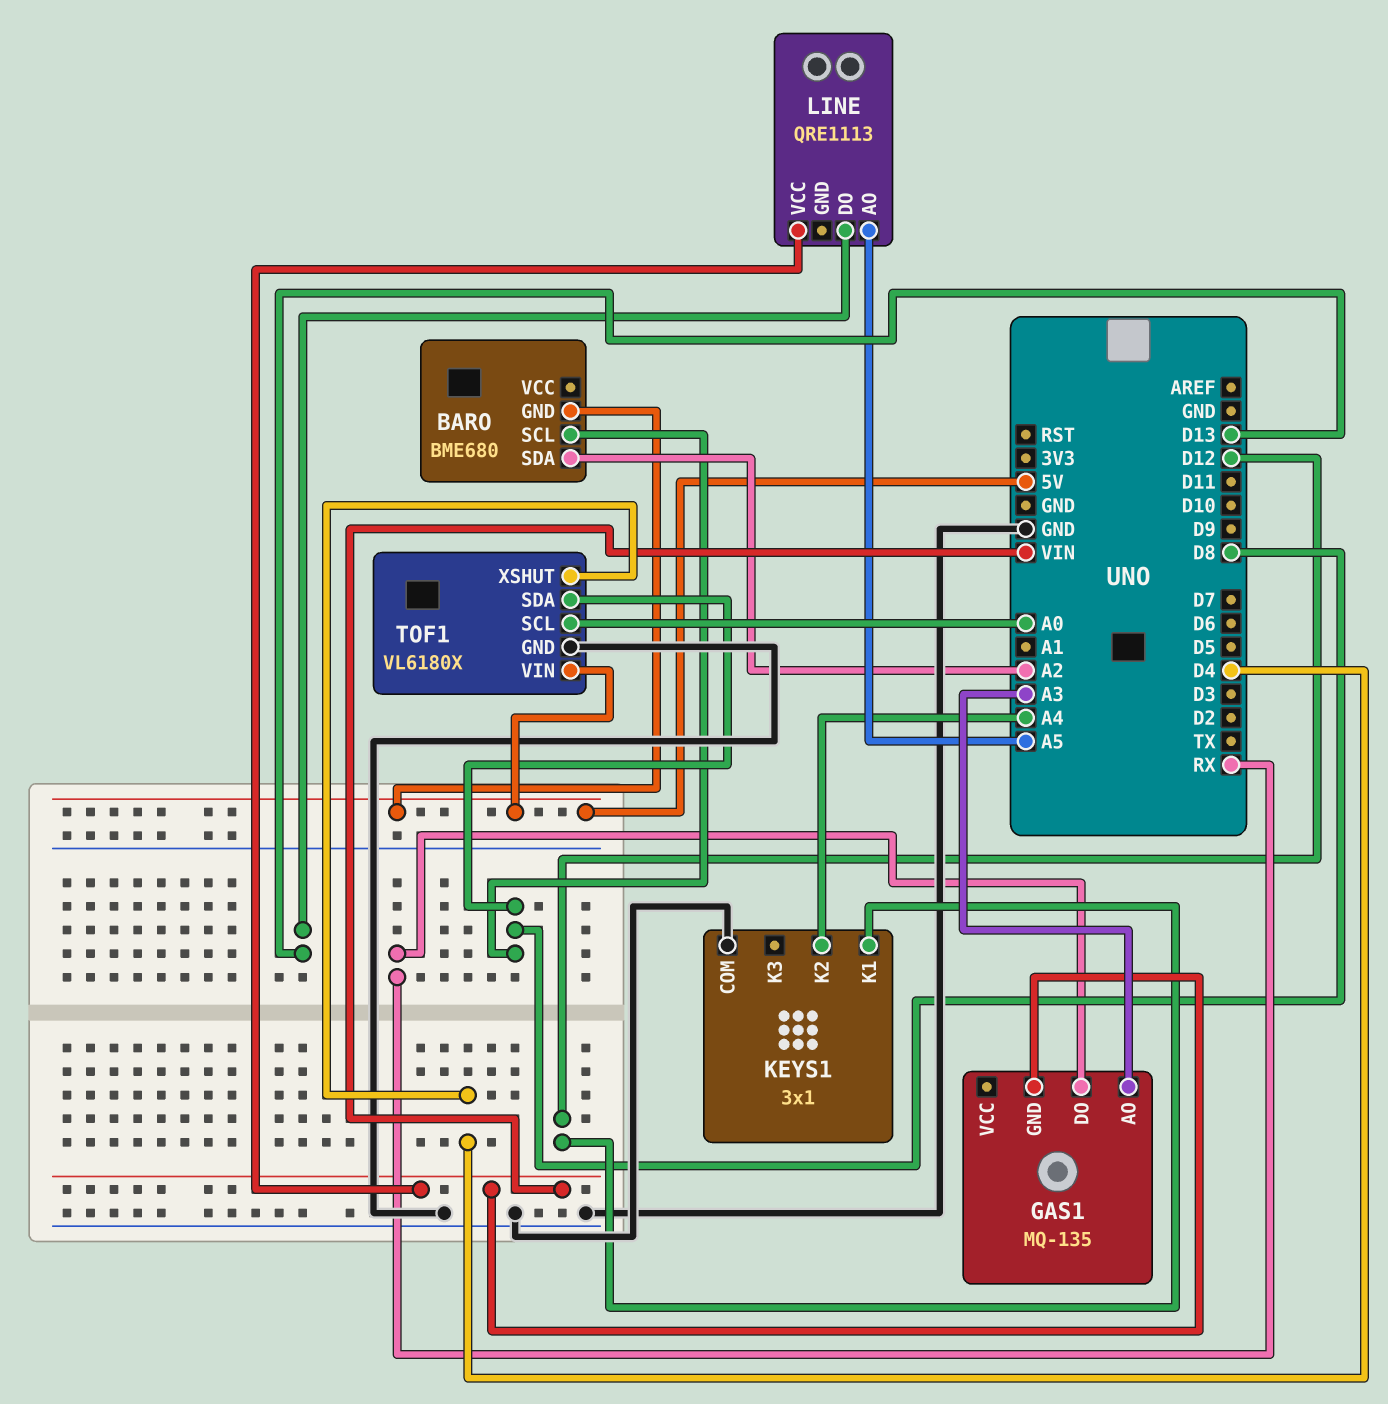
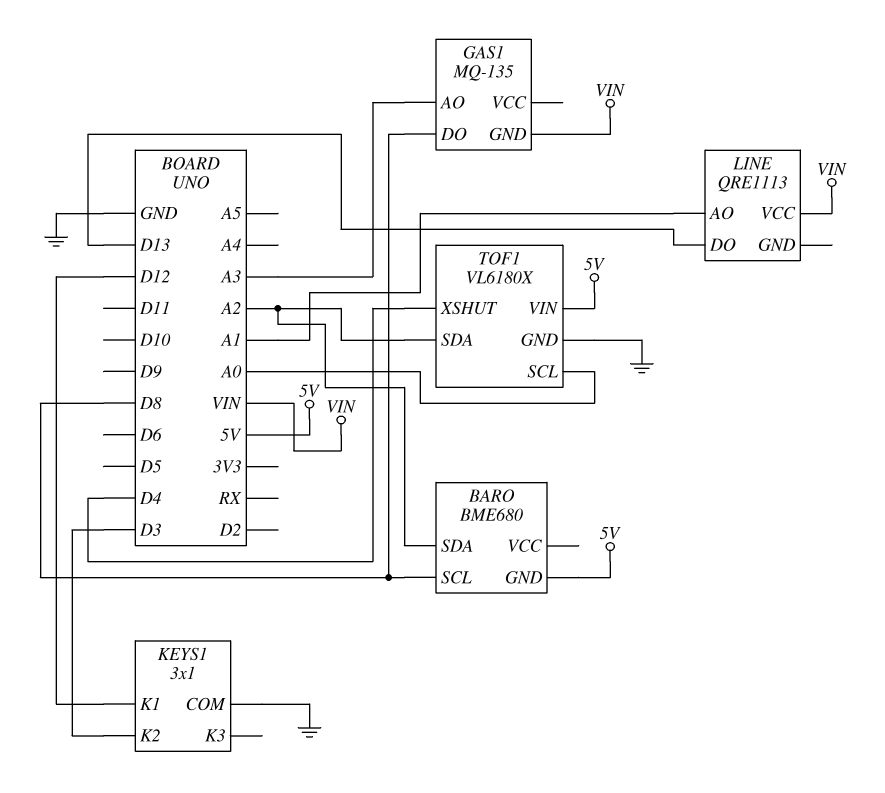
GAS1 pin DO: RX -> D8
KEYS1 pin K2: A4 -> D3
LINE pin AO: A5 -> A1
TOF1 pin SDA: D8 -> A2

